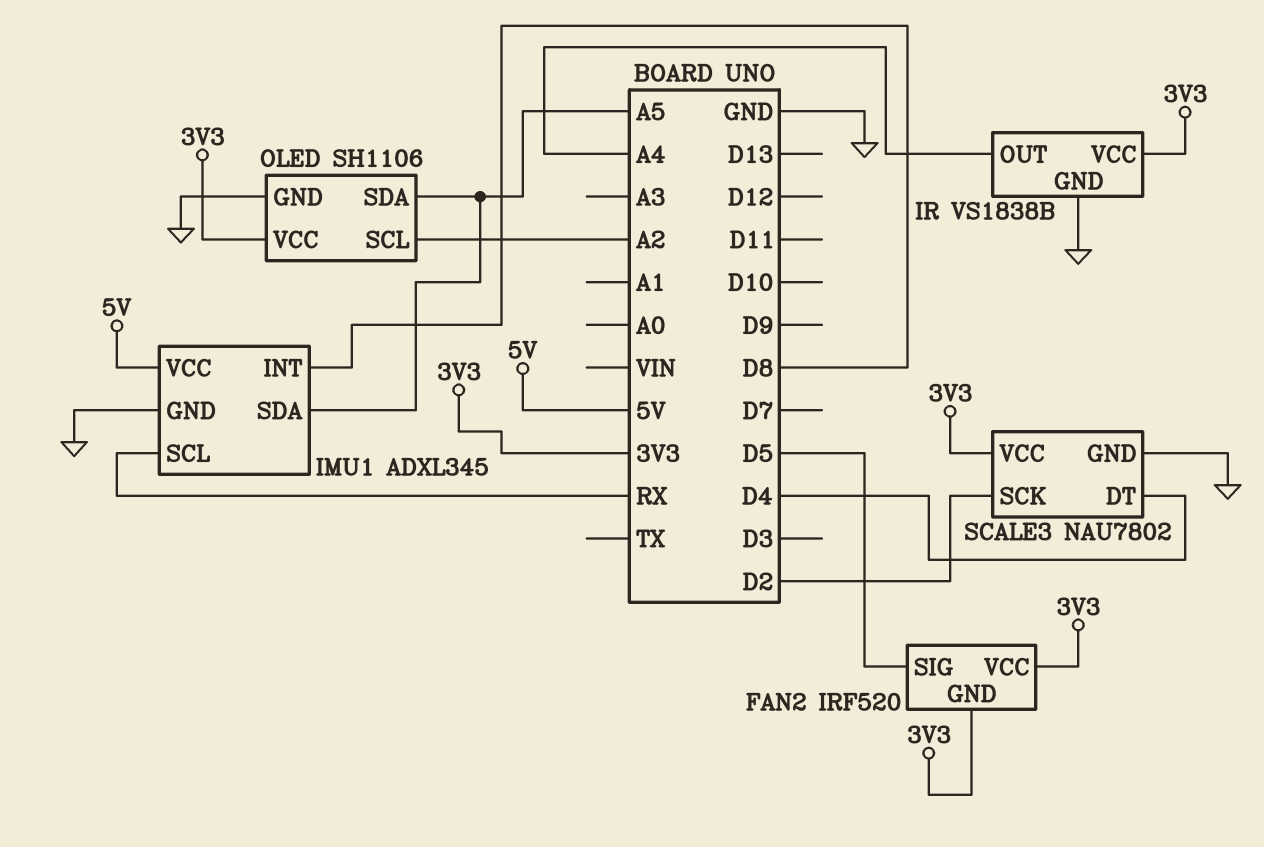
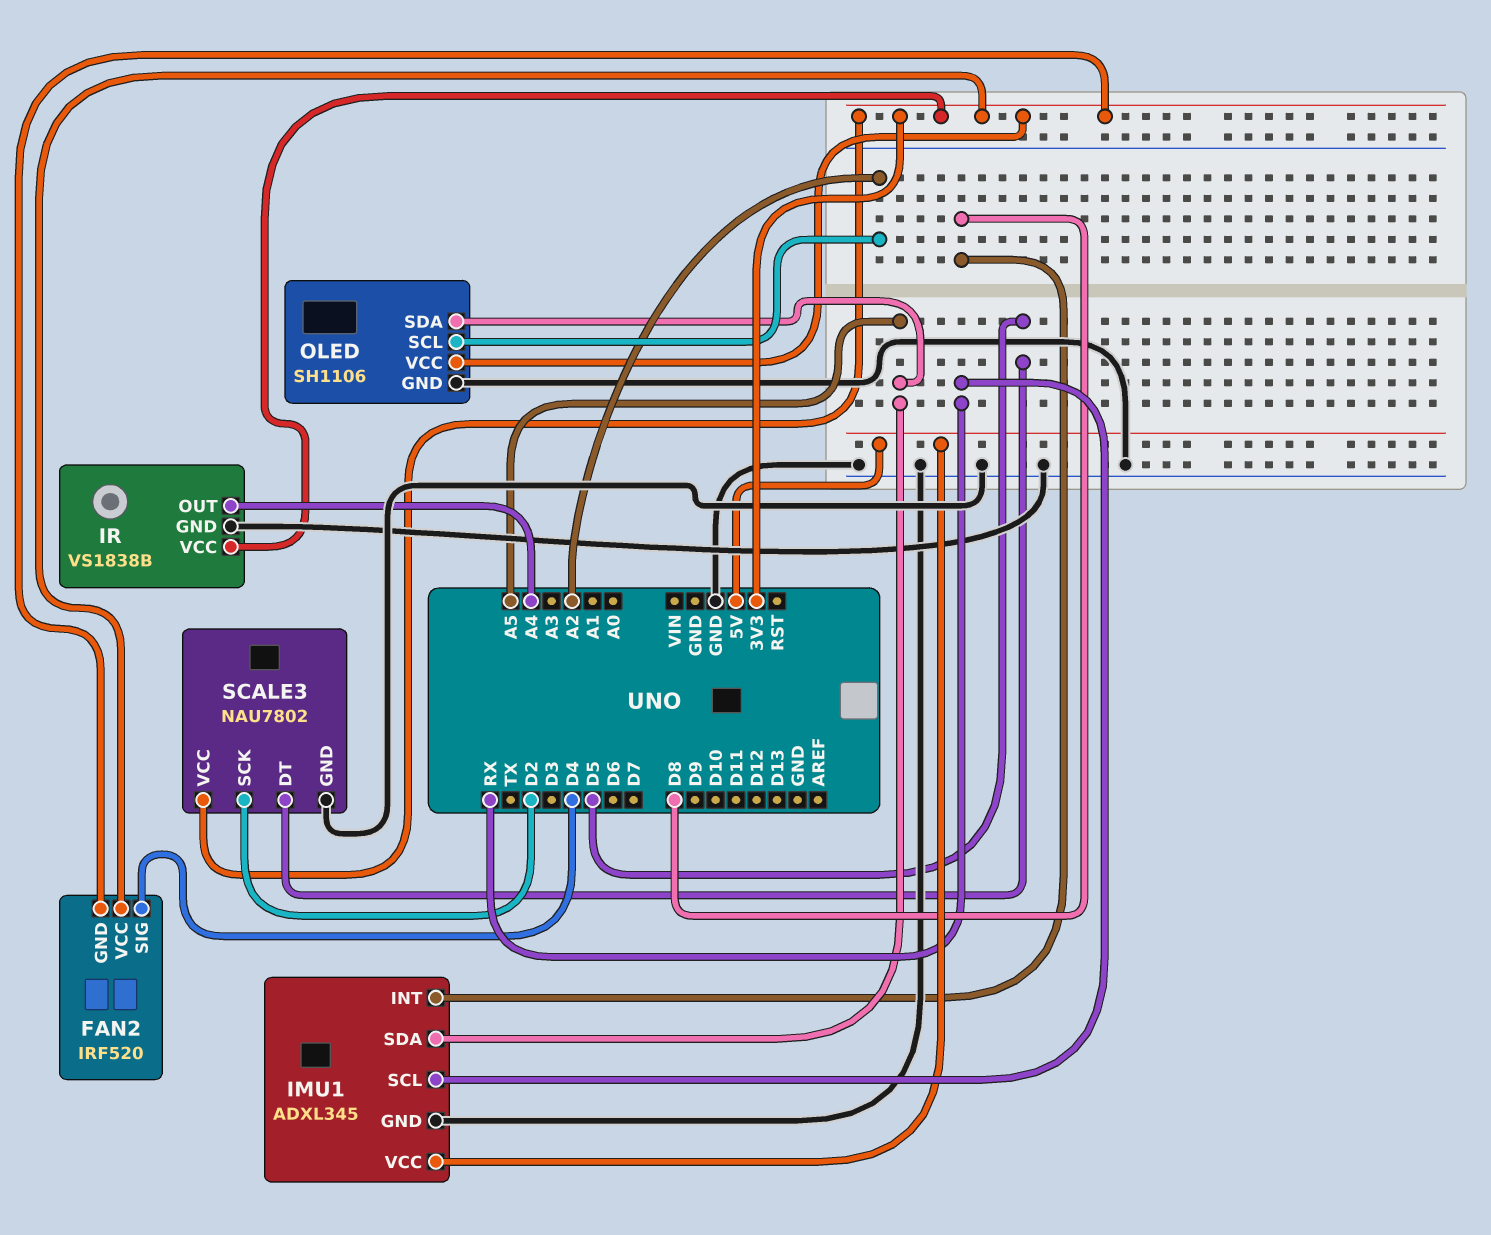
FAN2 pin SIG: D5 -> D4
SCALE3 pin DT: D4 -> D5

